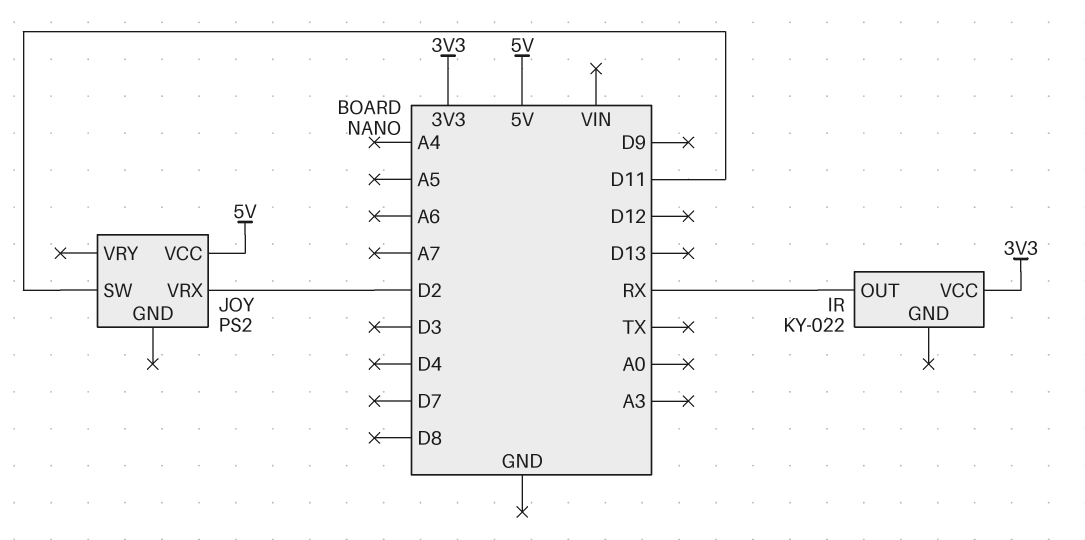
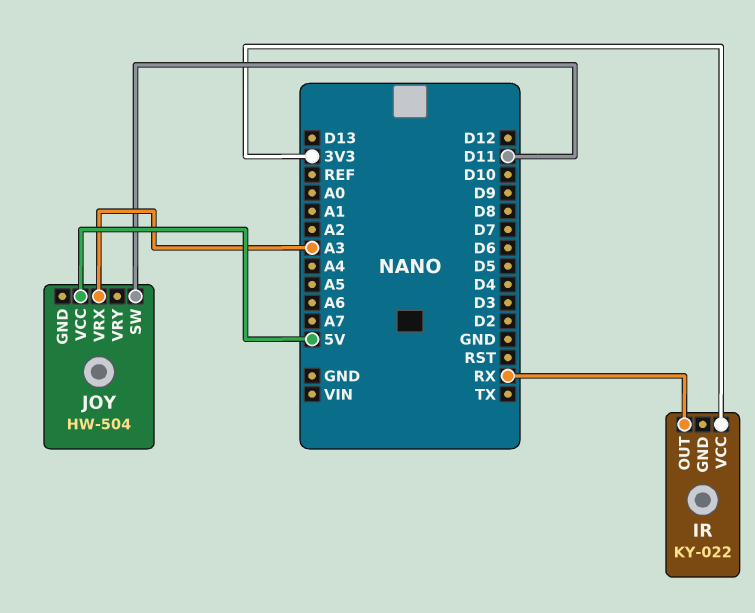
JOY: PS2 -> HW-504
JOY pin VRX: D2 -> A3

